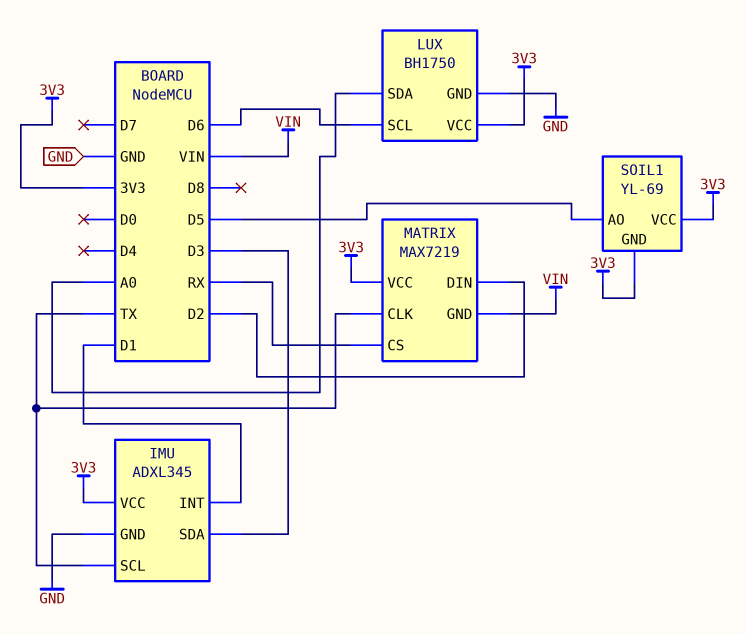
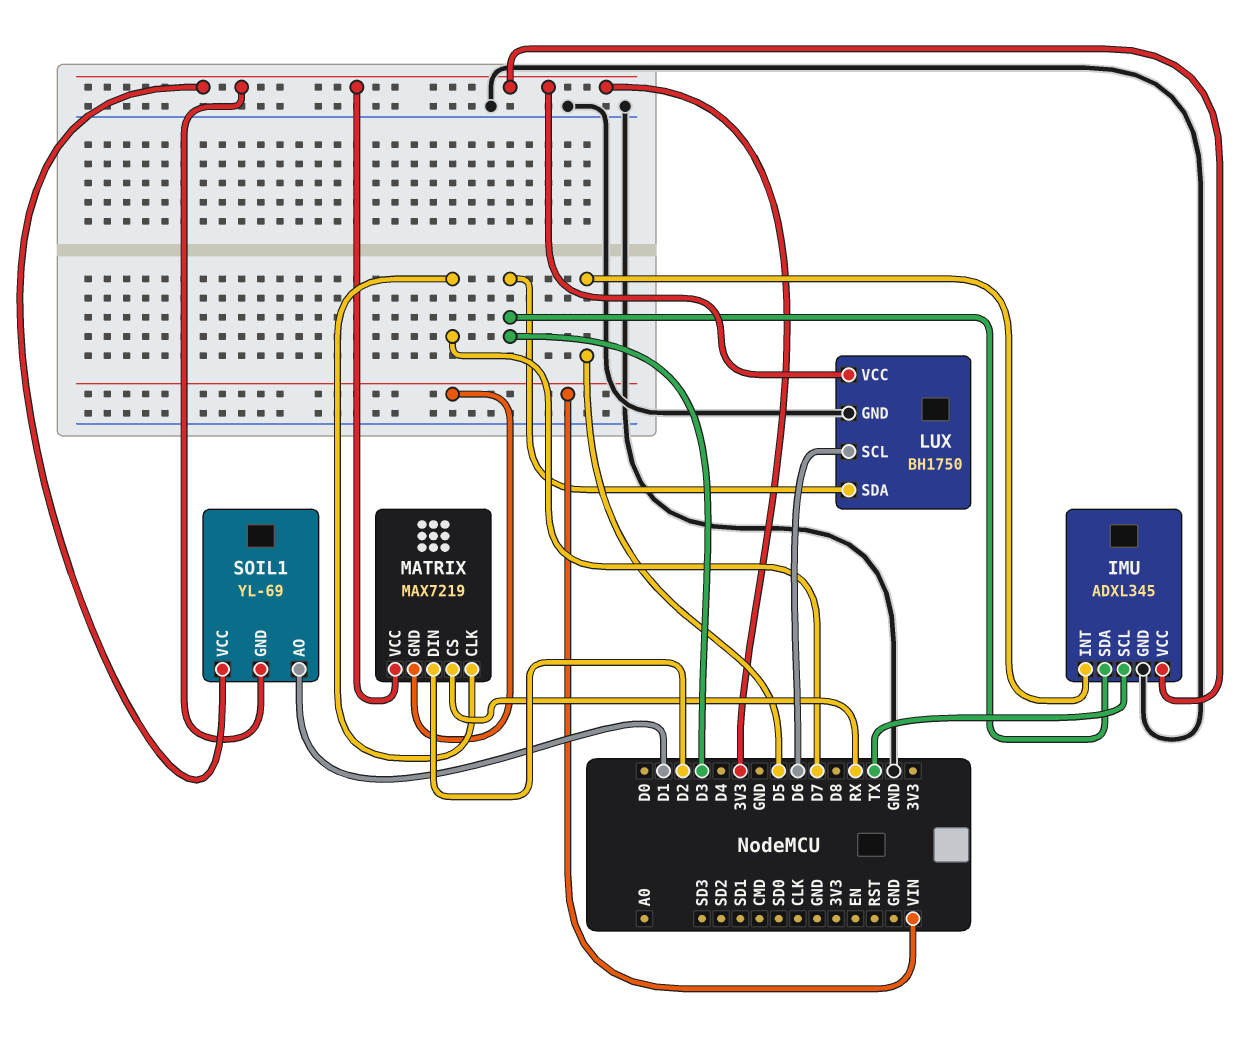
IMU pin INT: D1 -> D5
LUX pin SDA: A0 -> D3
MATRIX pin CLK: TX -> D7
SOIL1 pin AO: D5 -> D1

